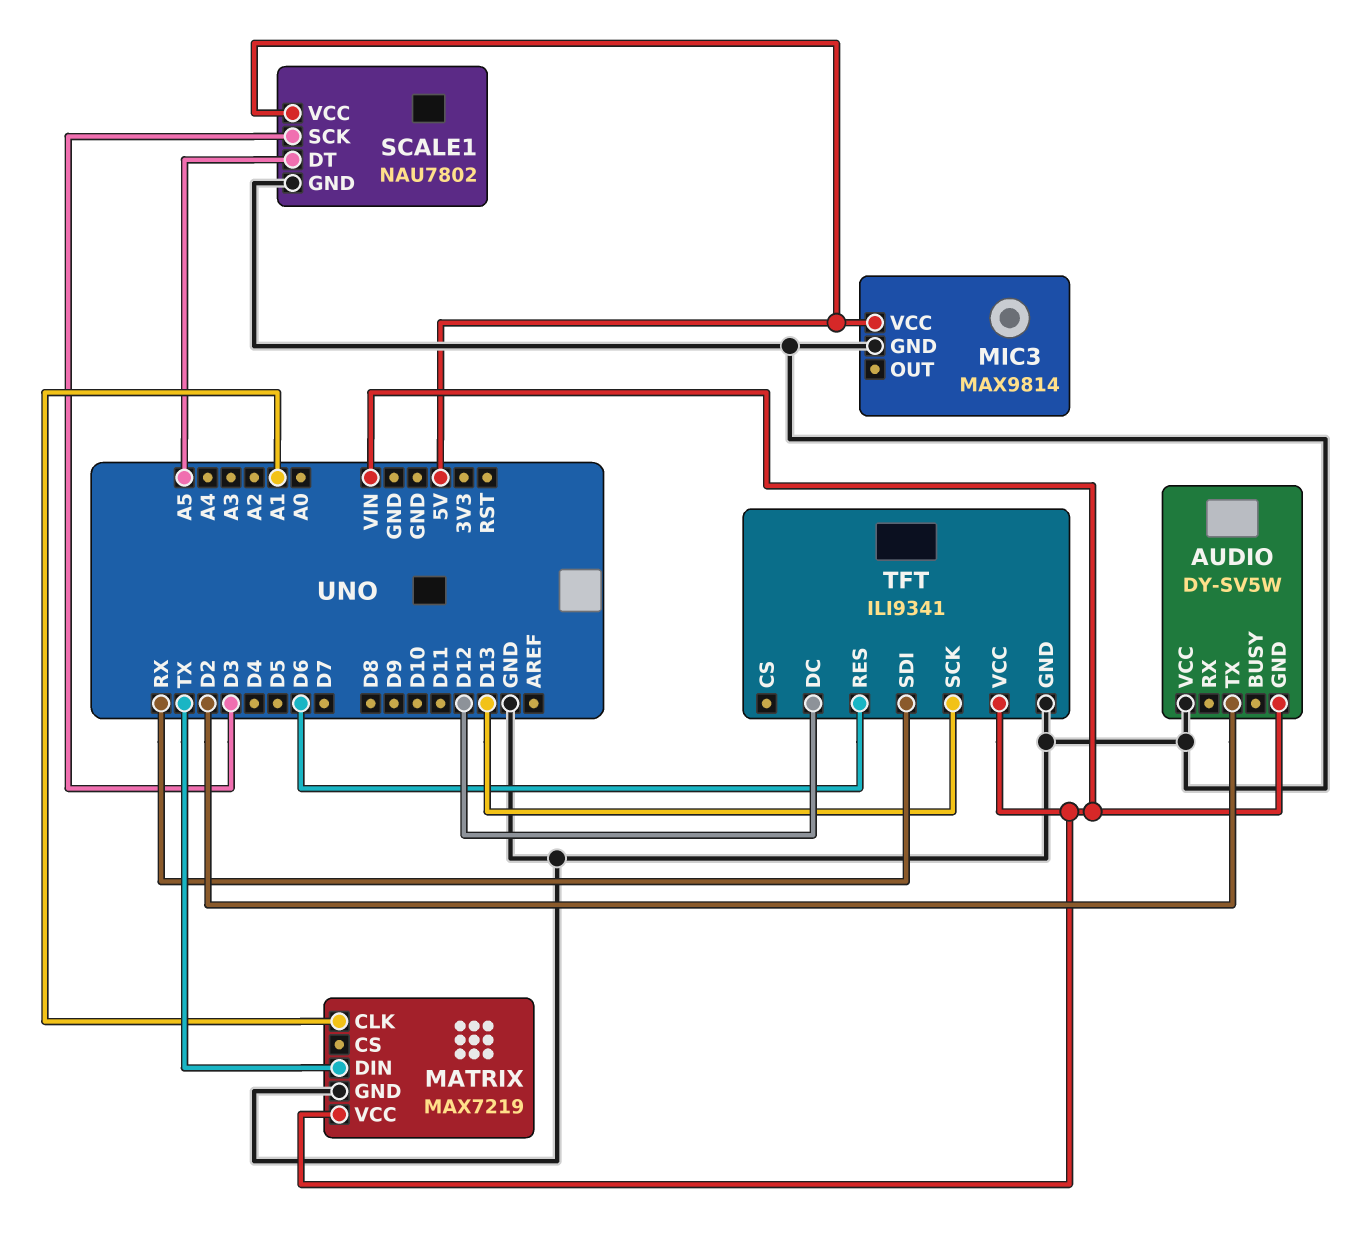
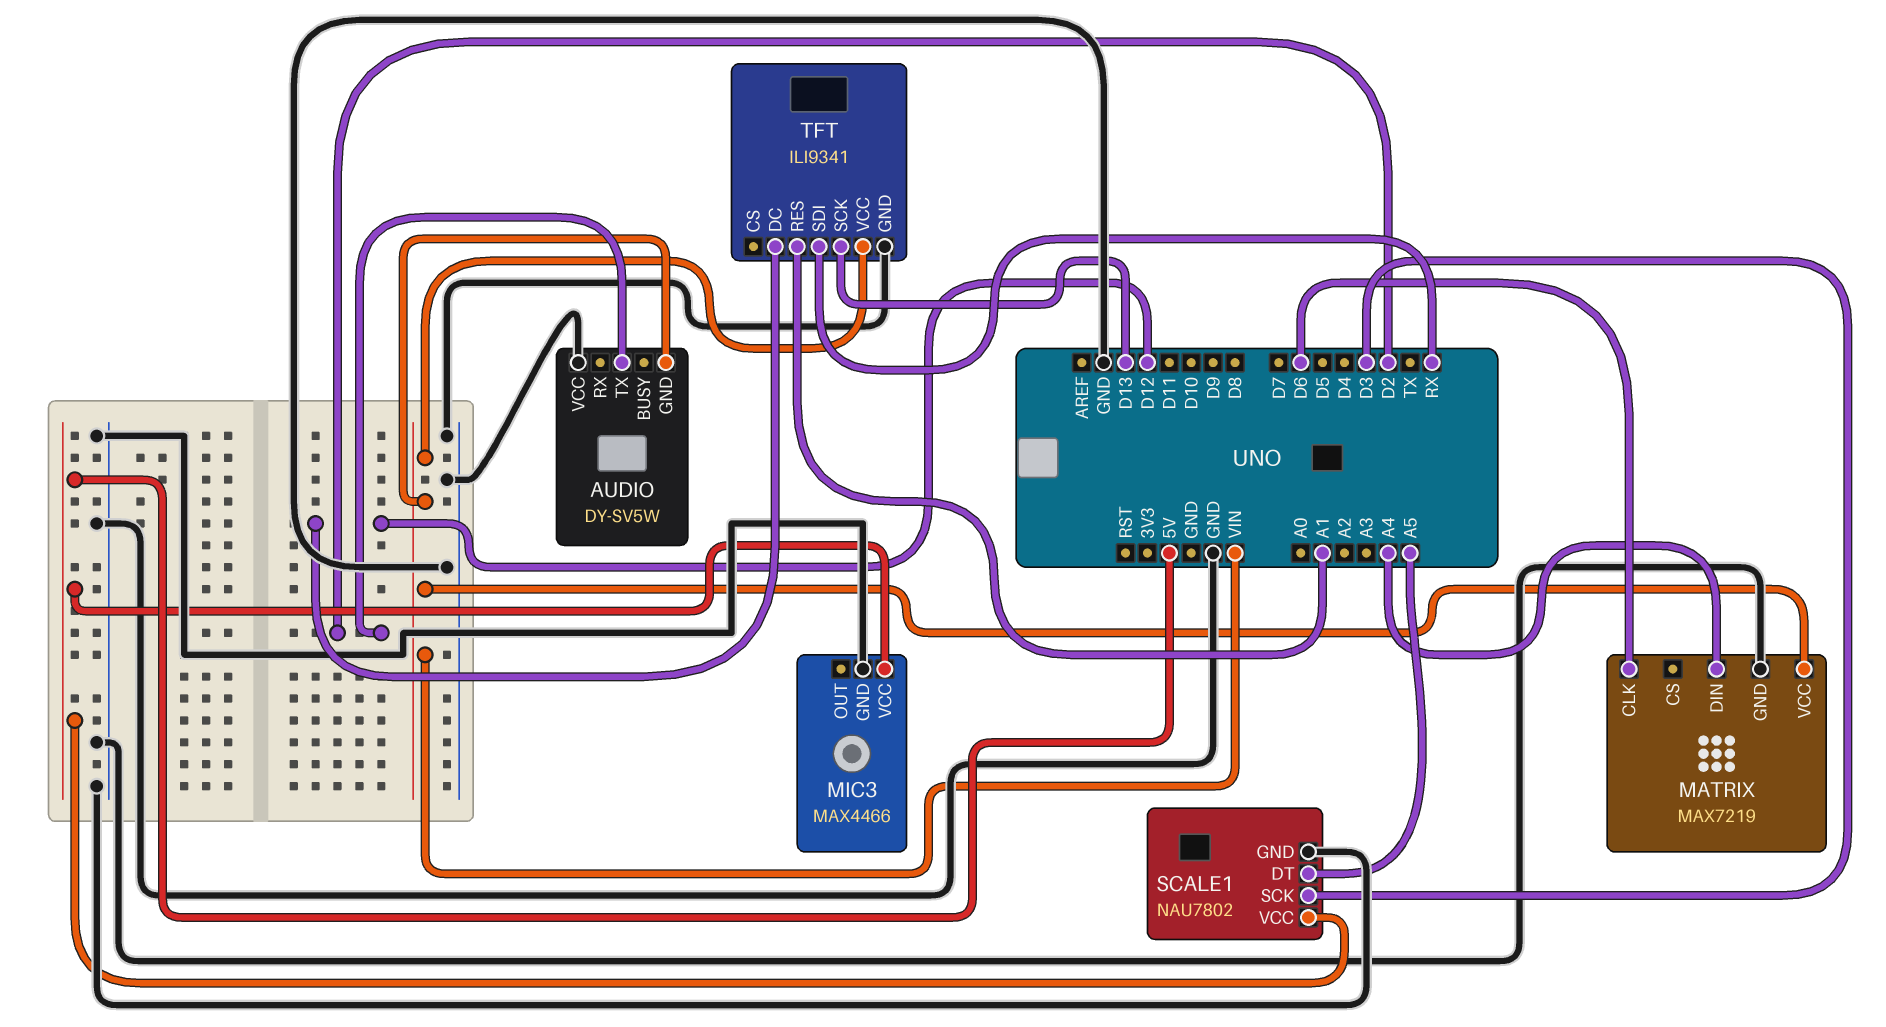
MATRIX pin CLK: A1 -> D6
MATRIX pin DIN: TX -> A4
MIC3: MAX9814 -> MAX4466
TFT pin RES: D6 -> A1

